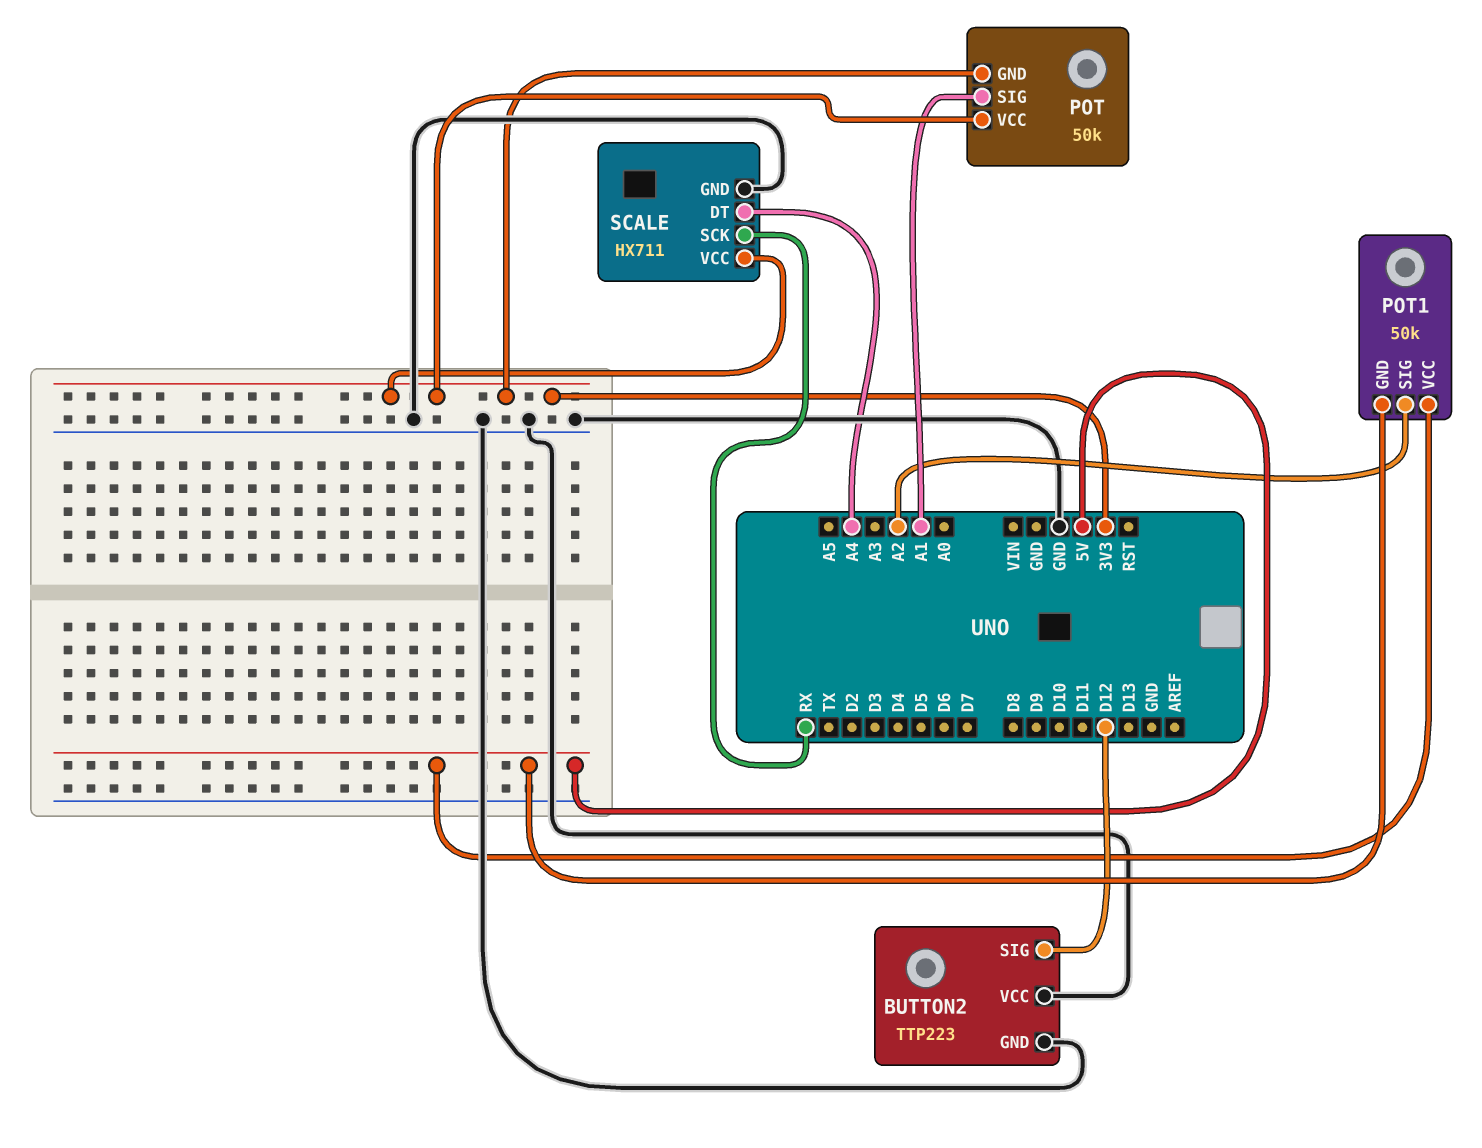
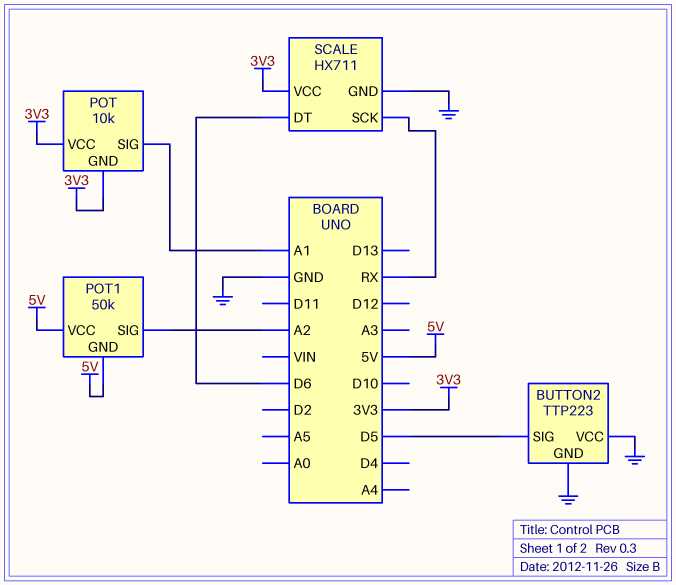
BUTTON2 pin SIG: D12 -> D5
POT: 50k -> 10k
SCALE pin DT: A4 -> D6

